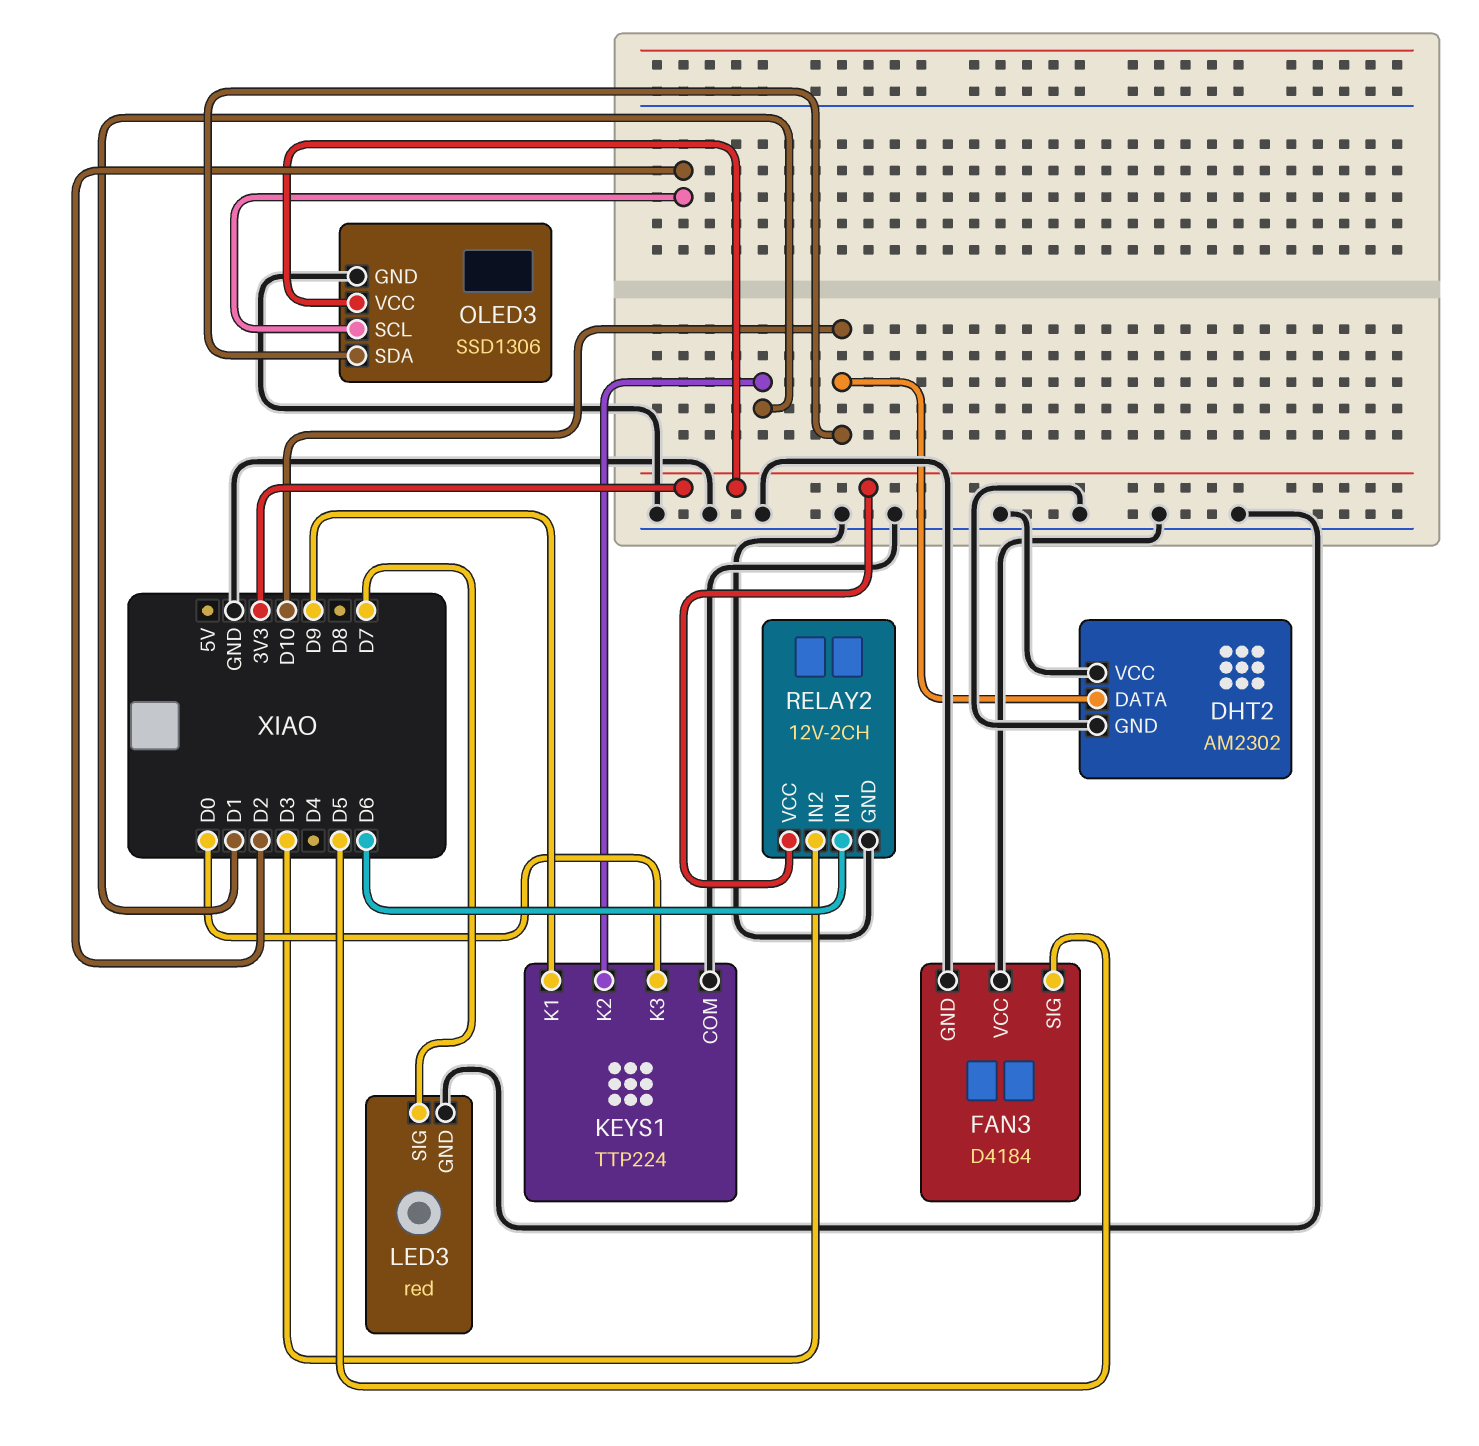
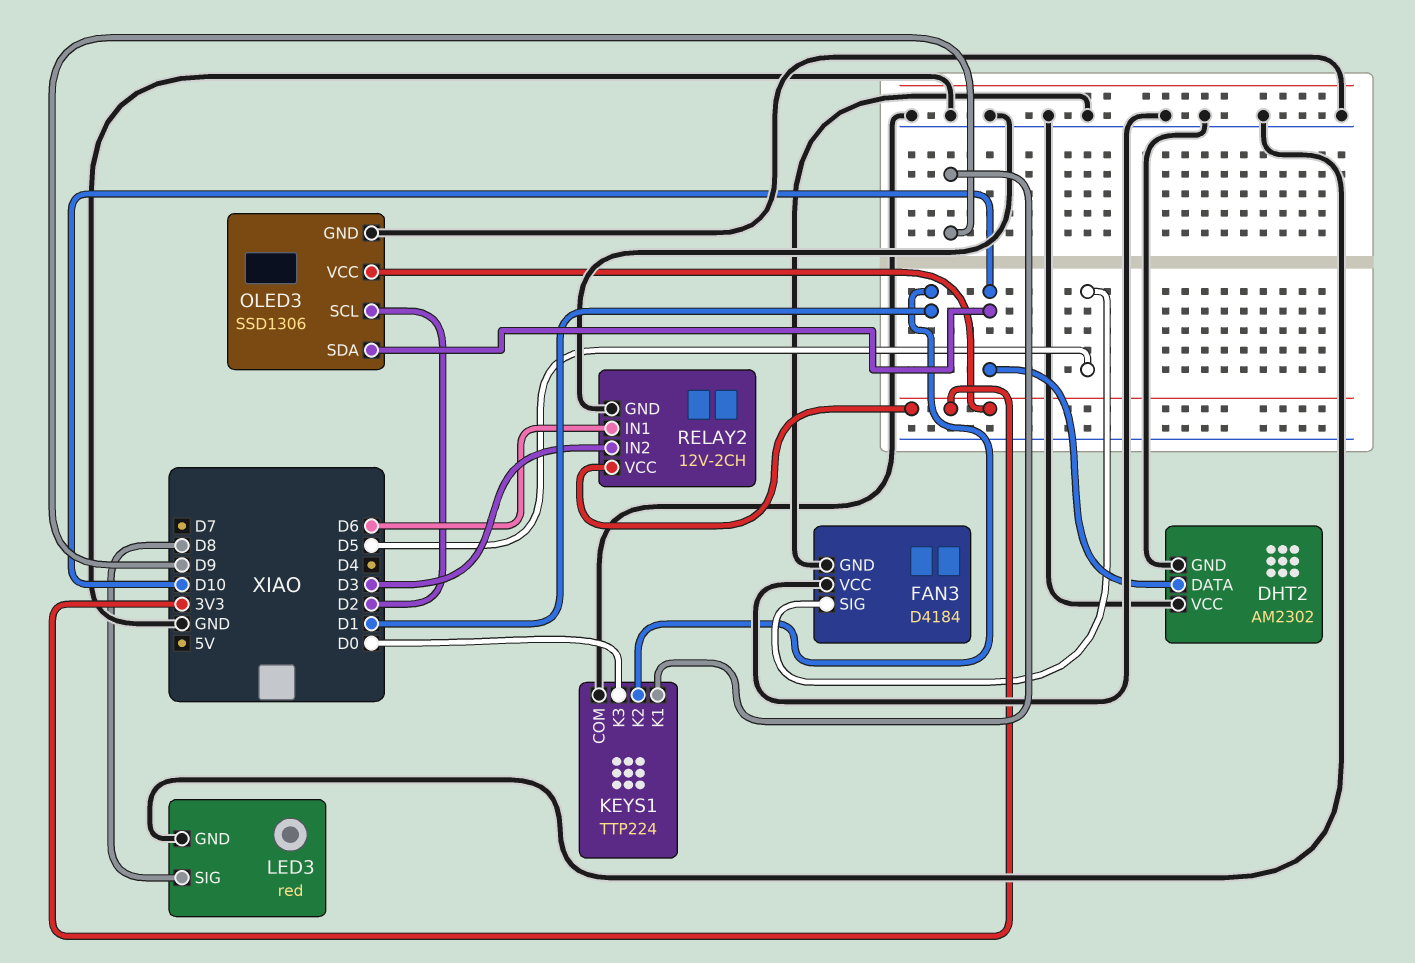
LED3 pin SIG: D7 -> D8

